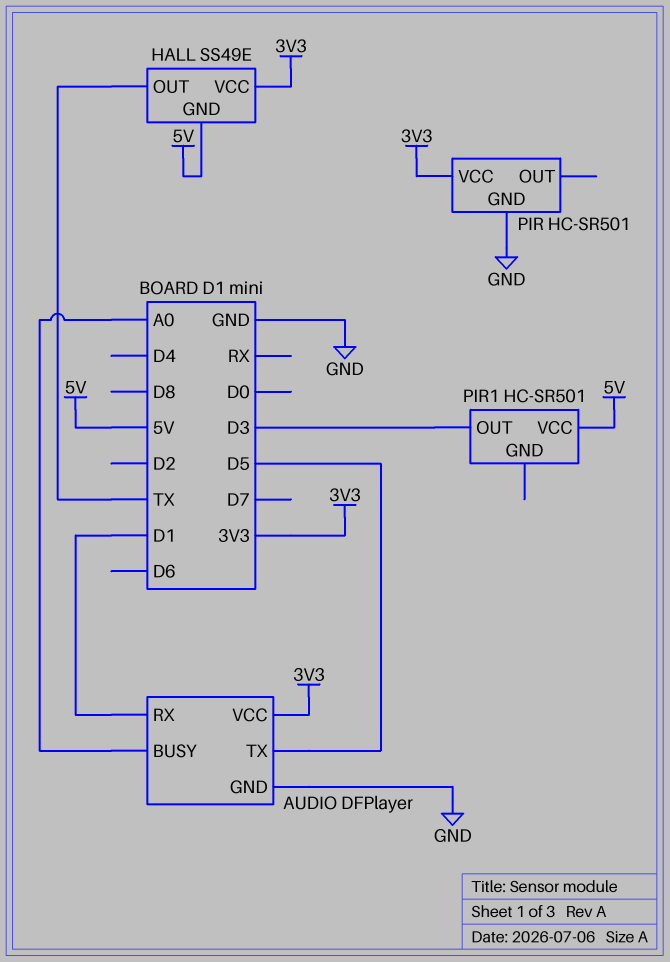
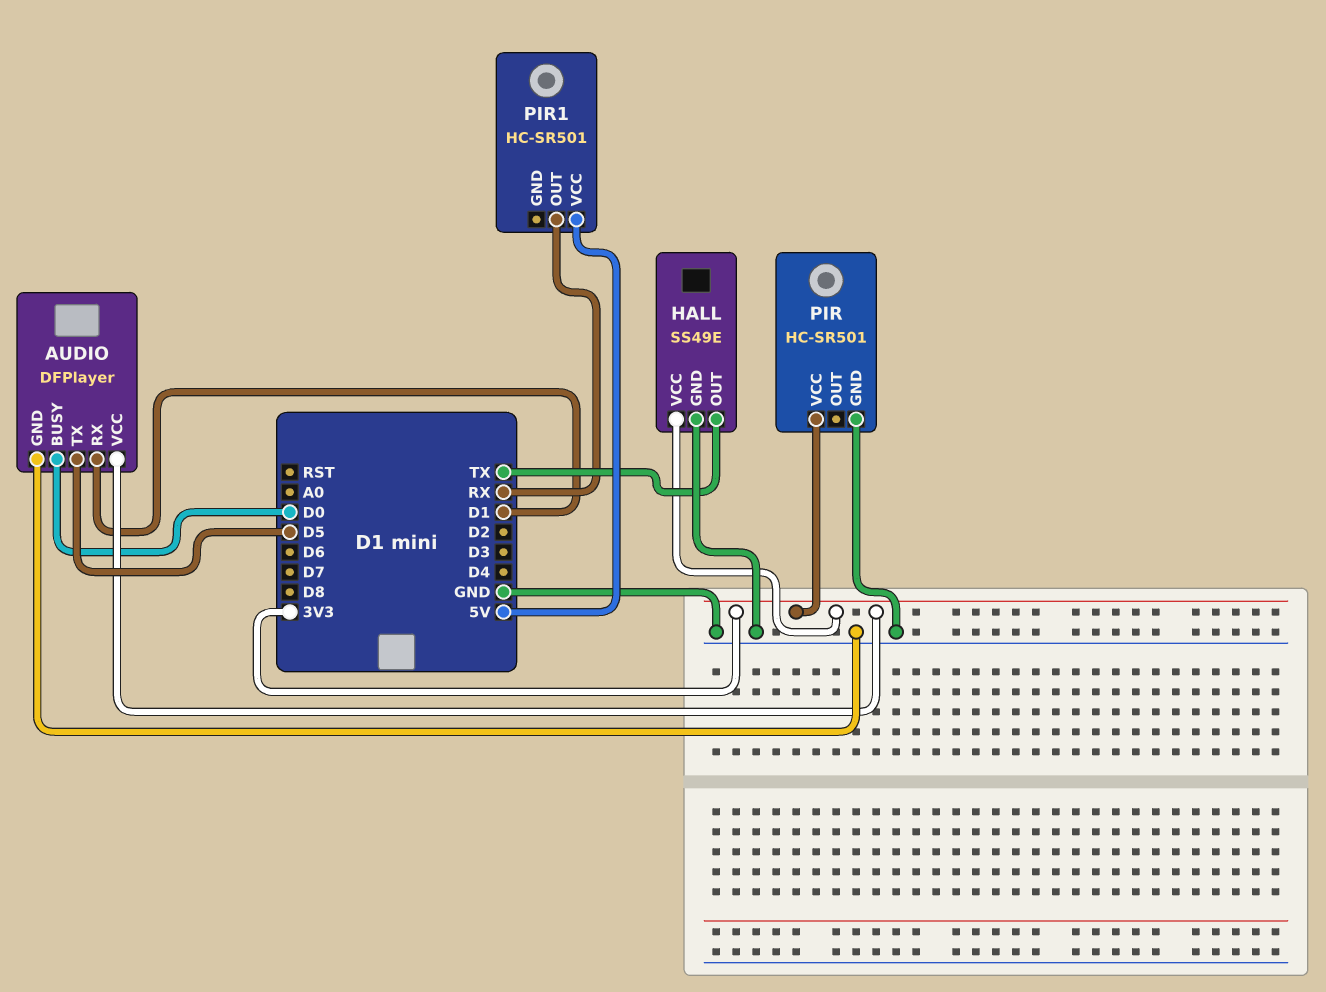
AUDIO pin BUSY: A0 -> D0
HALL pin GND: 5V -> GND
PIR1 pin OUT: D3 -> RX

